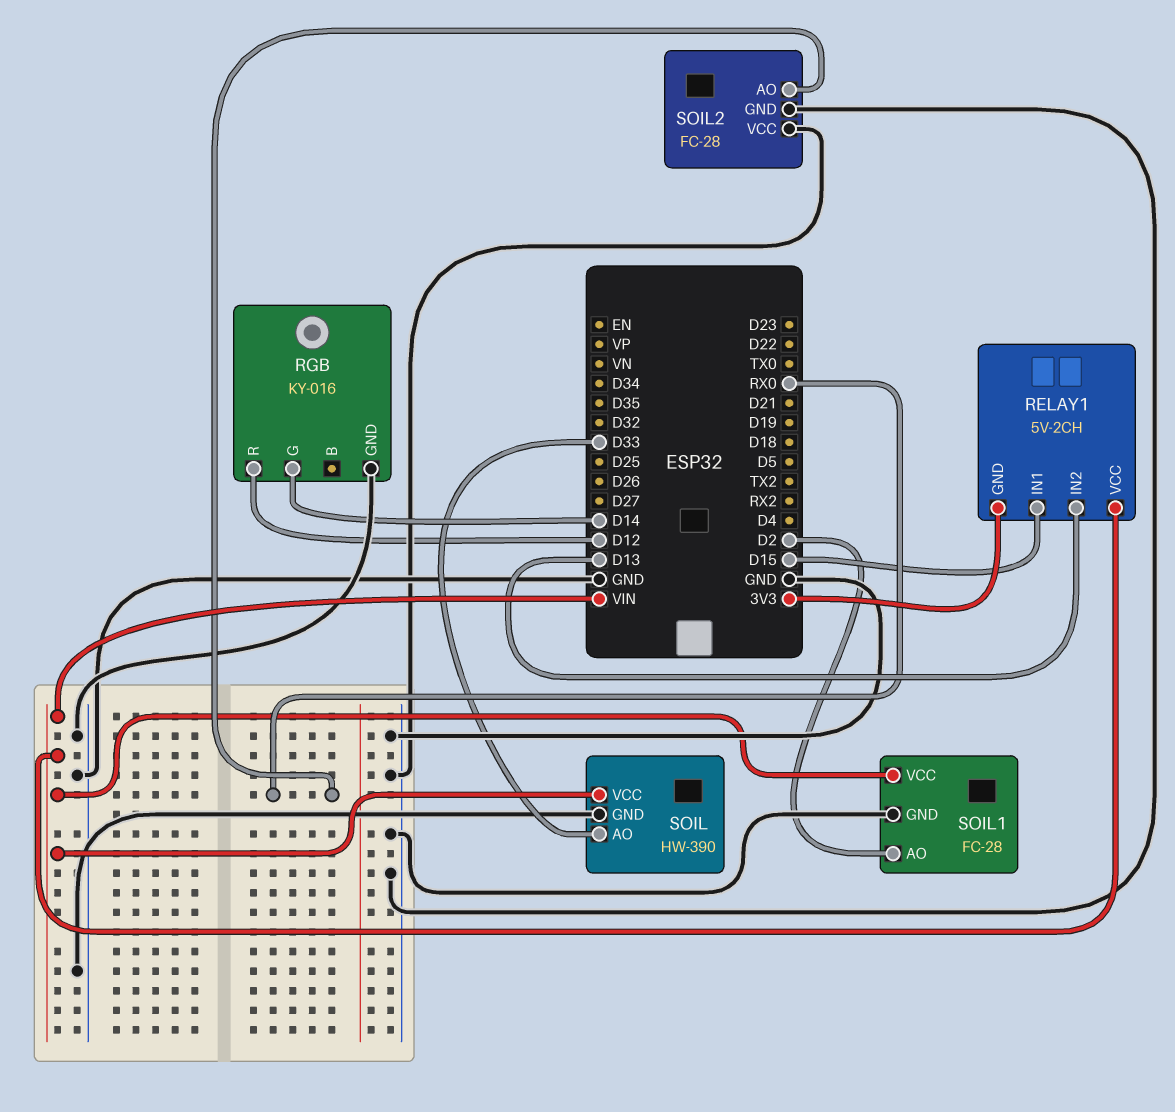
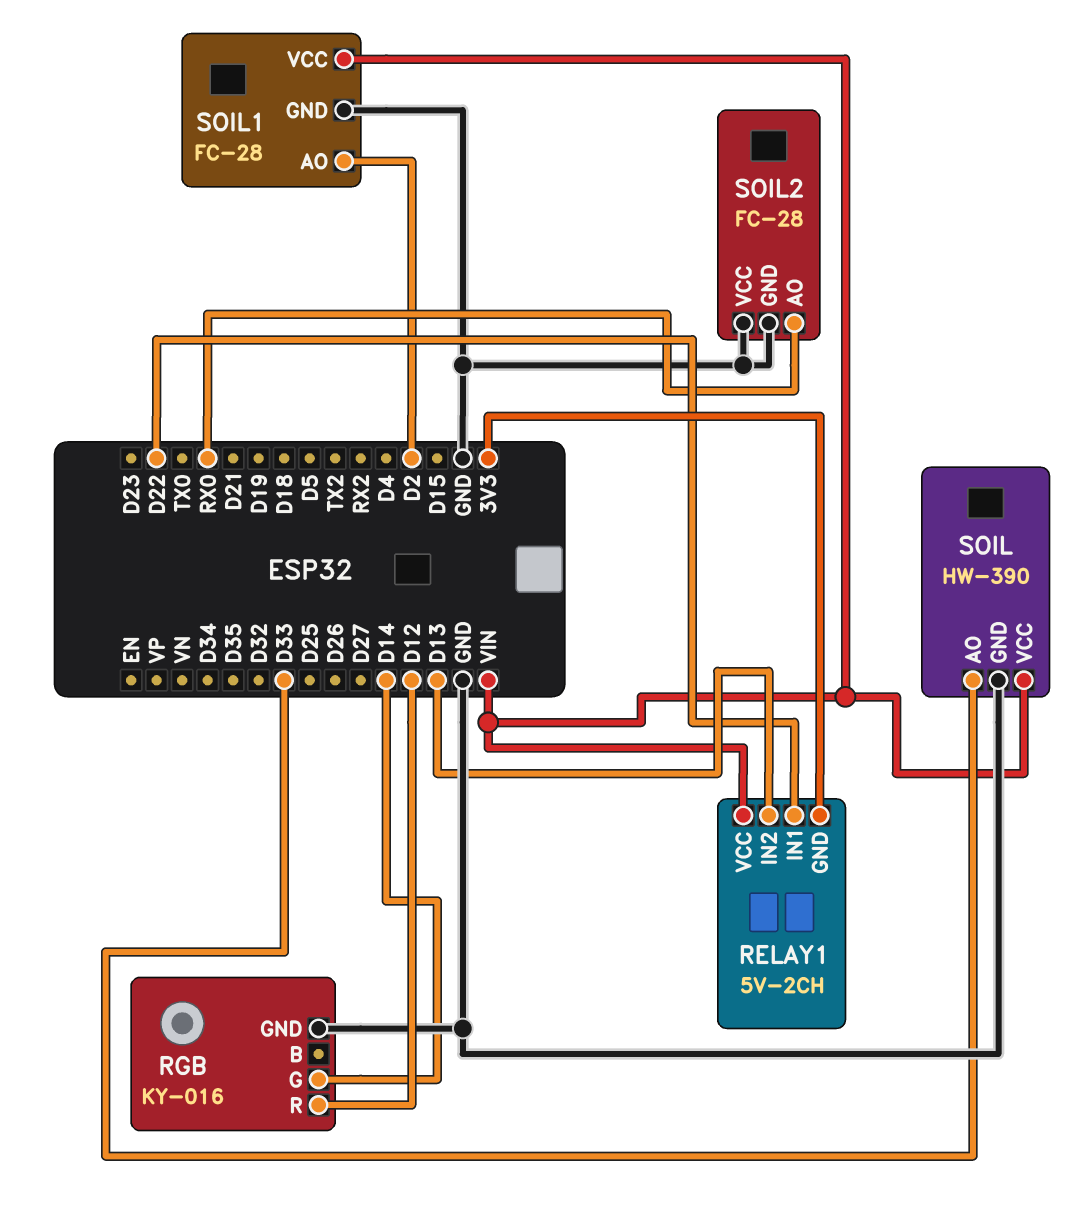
RELAY1 pin IN1: D15 -> D22

